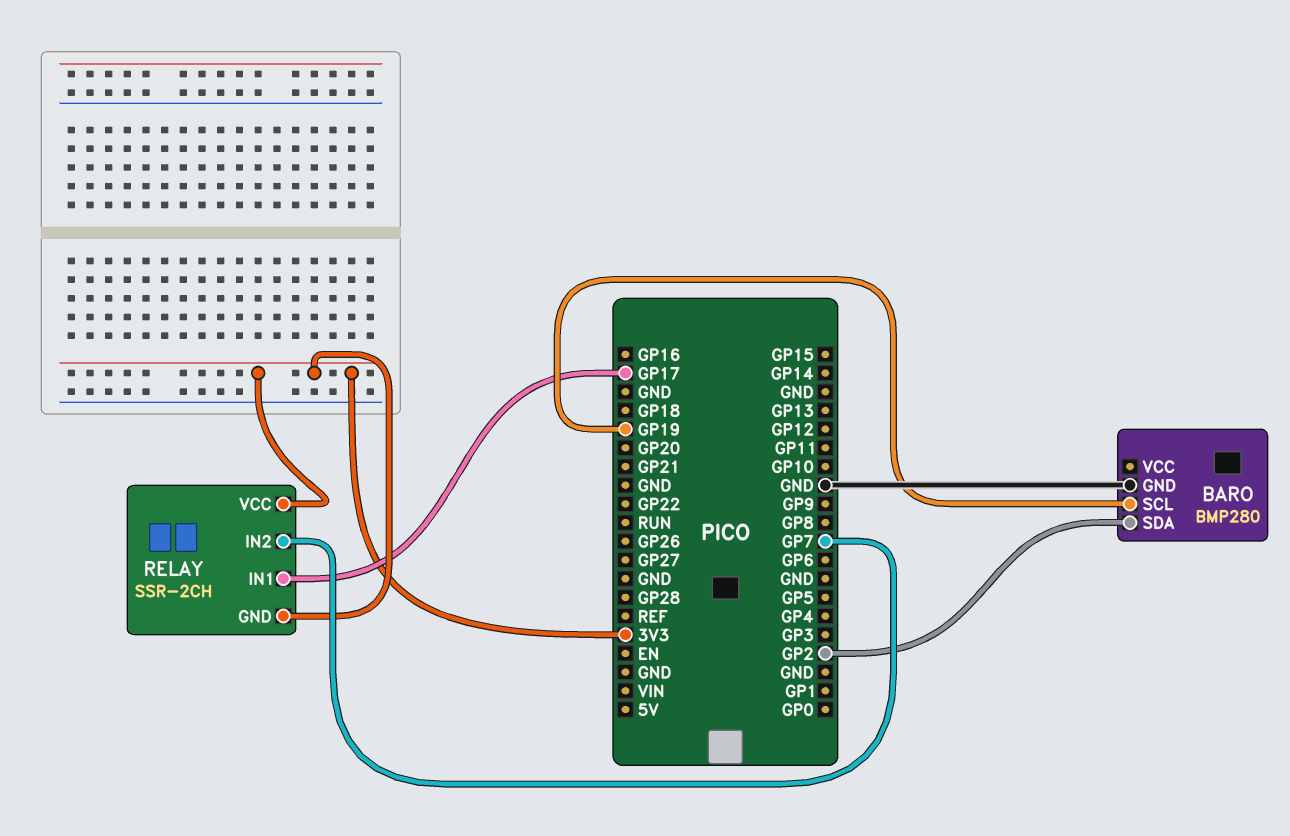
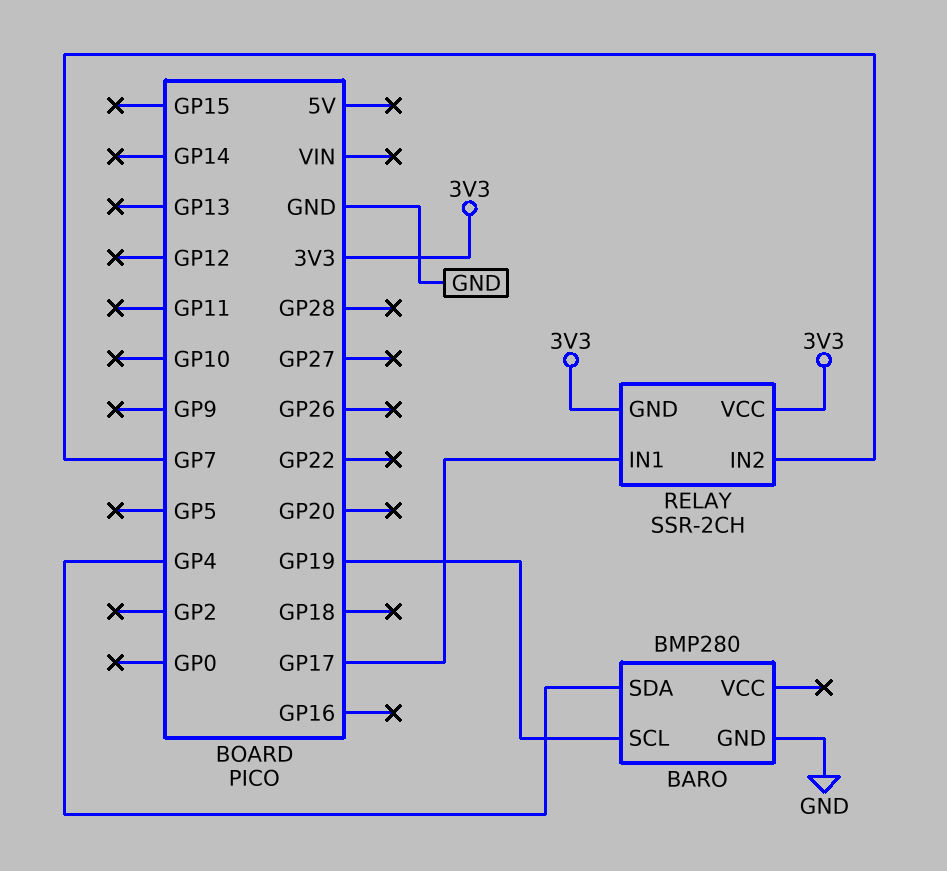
BARO pin SDA: GP2 -> GP4

